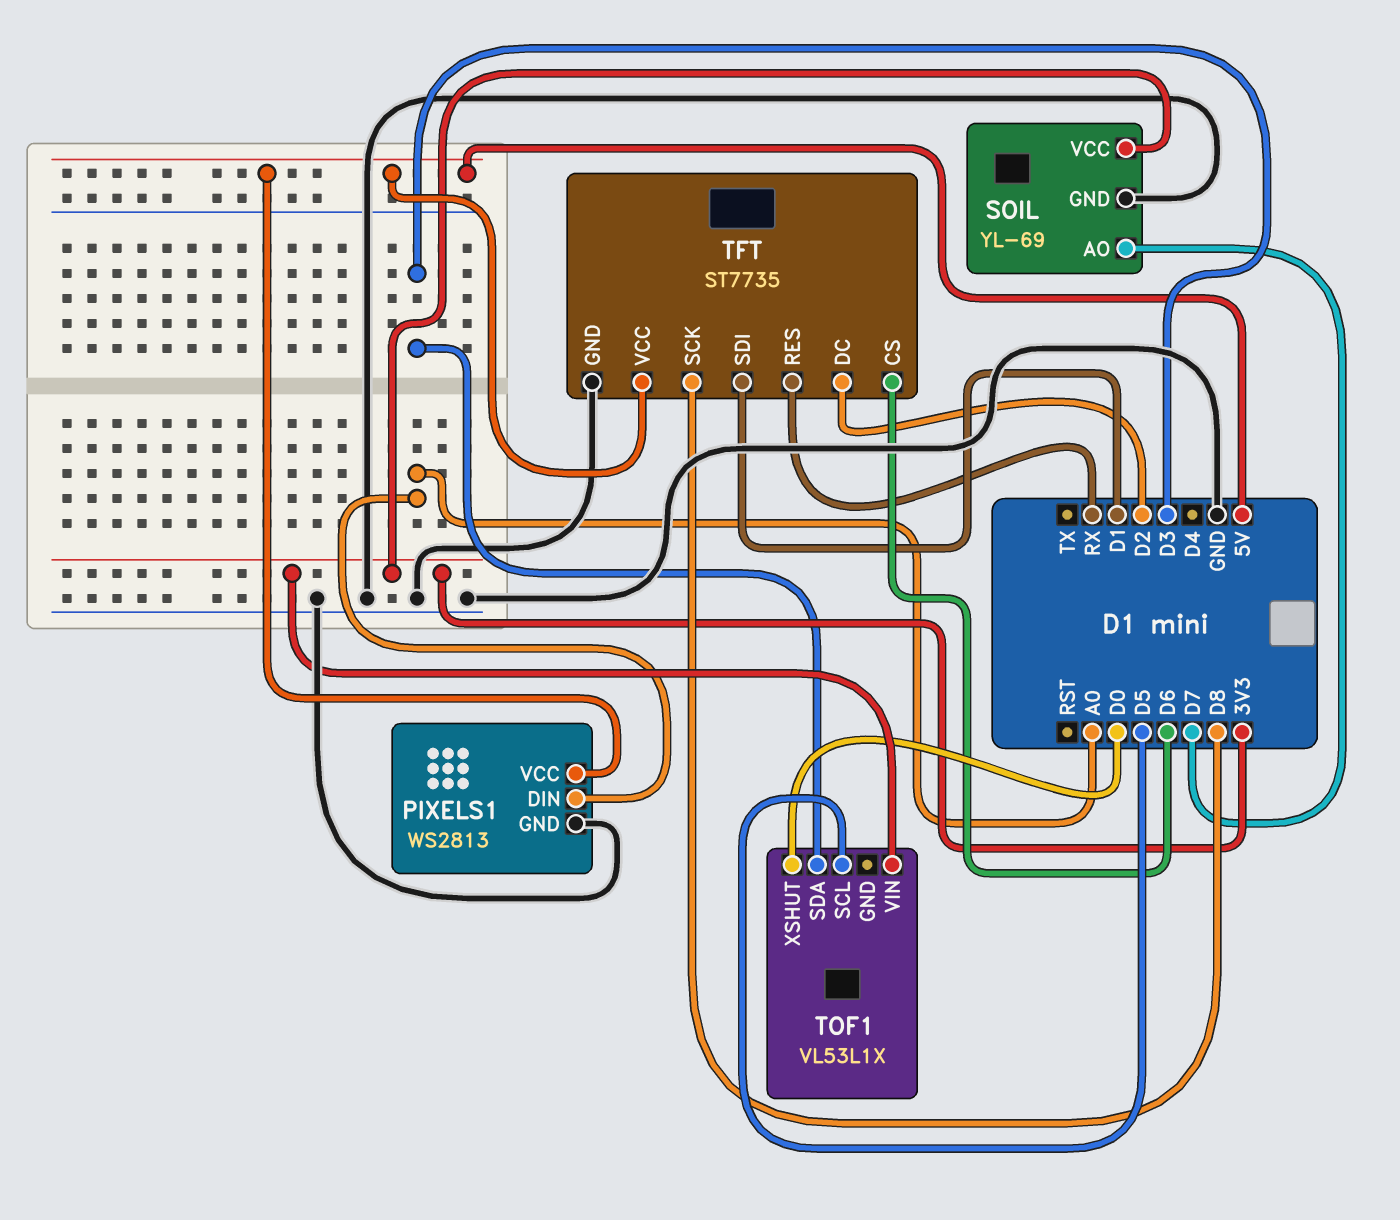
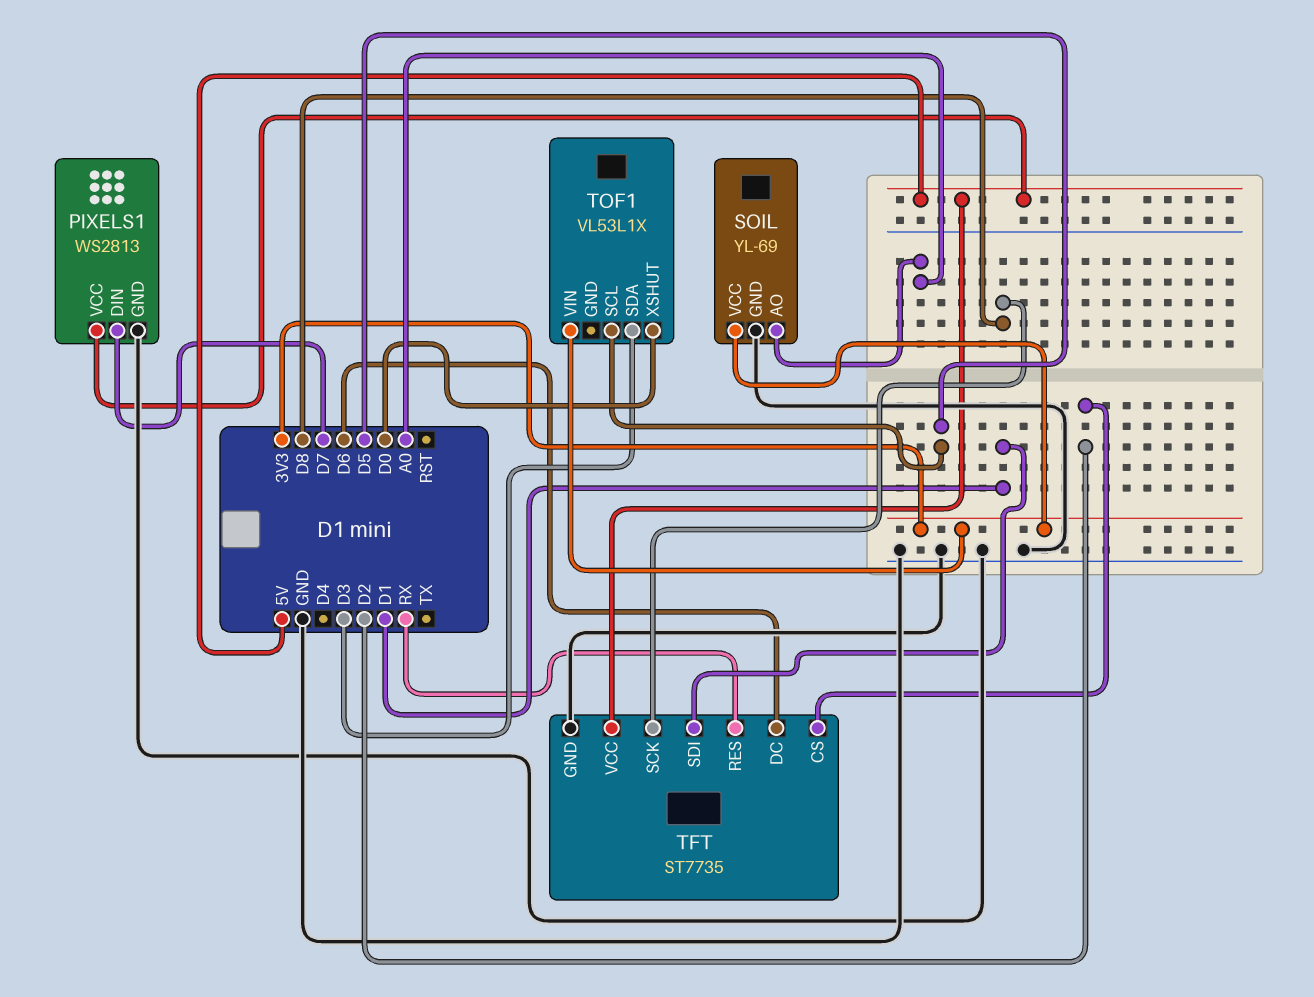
PIXELS1 pin DIN: A0 -> D7
SOIL pin AO: D7 -> A0
TFT pin CS: D6 -> D2
TFT pin DC: D2 -> D6

